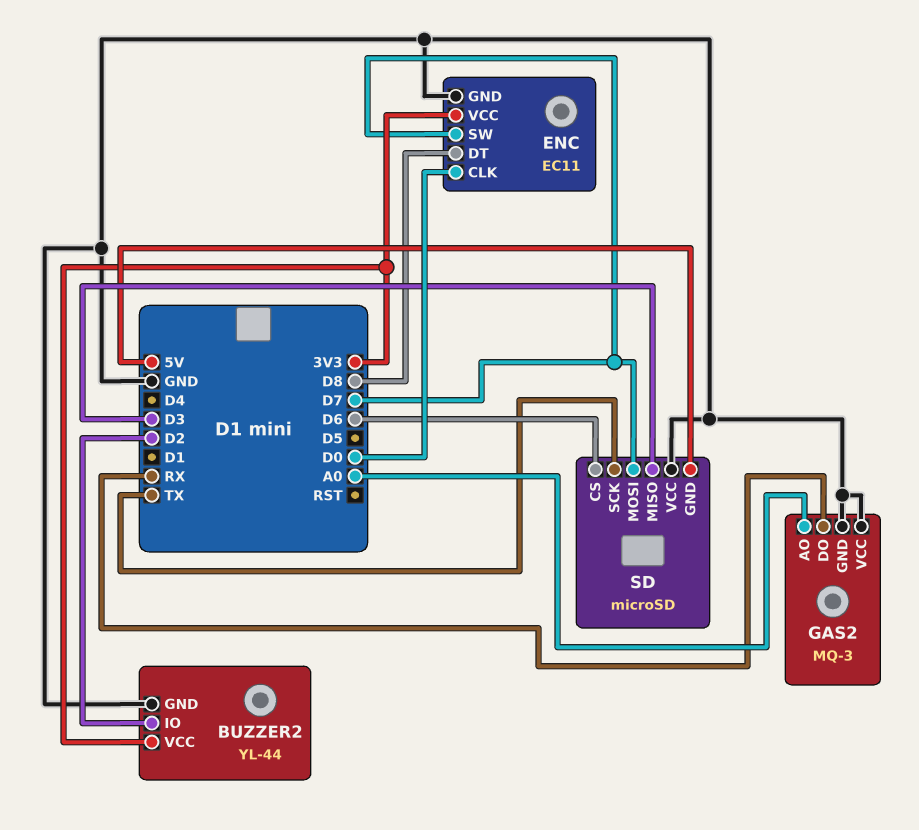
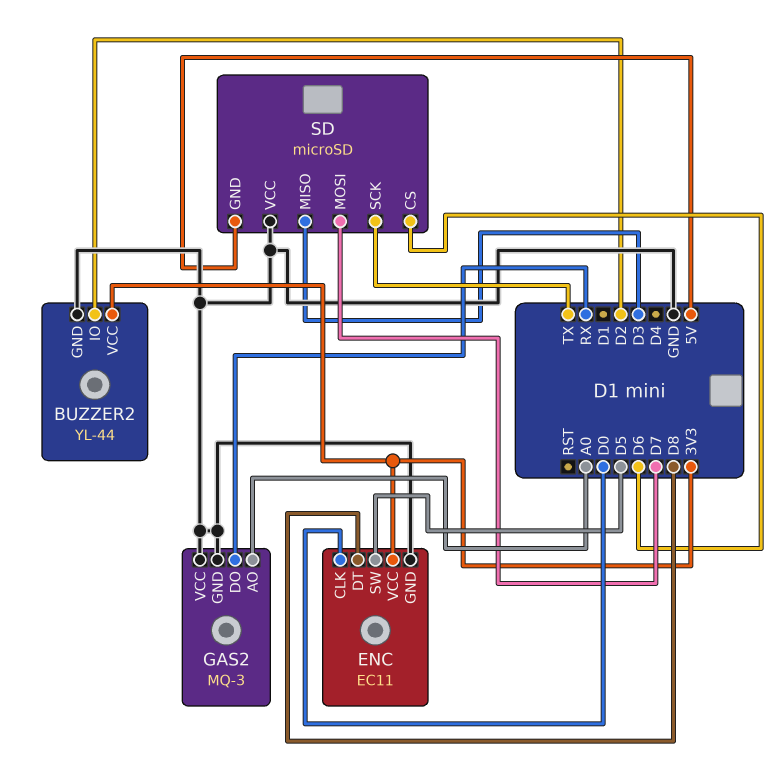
ENC pin SW: D7 -> D5

